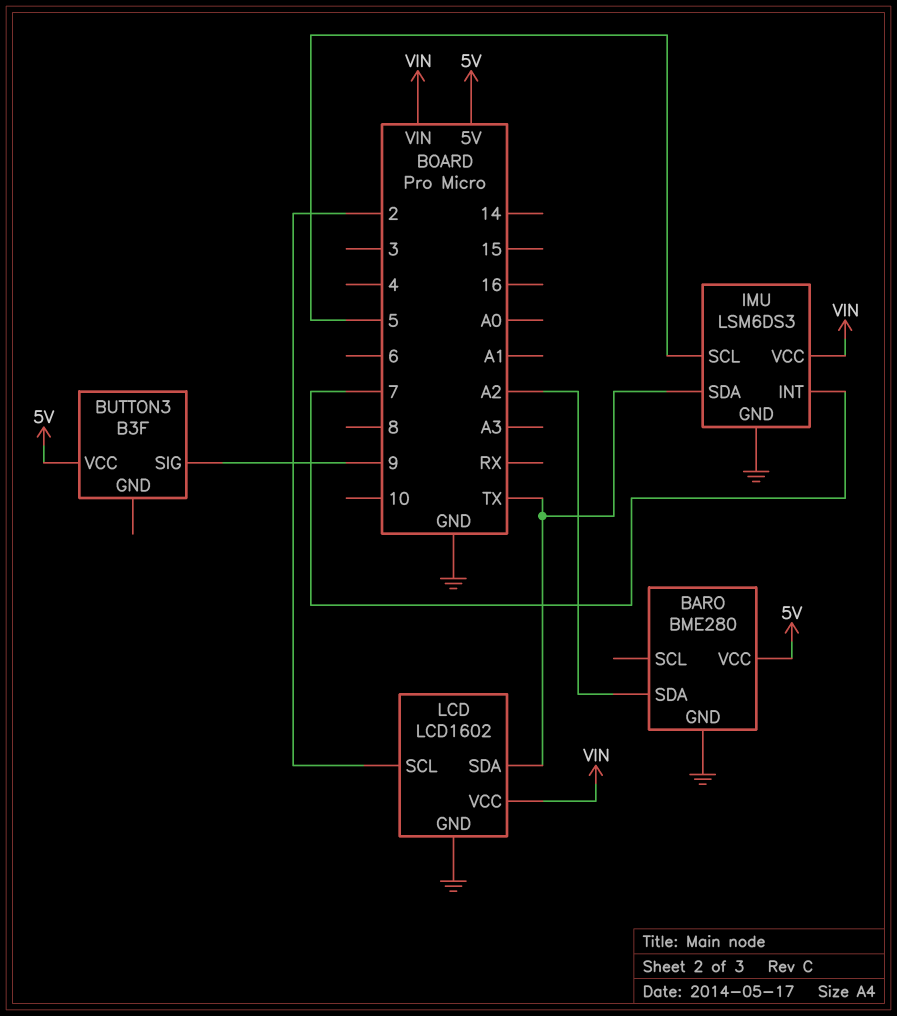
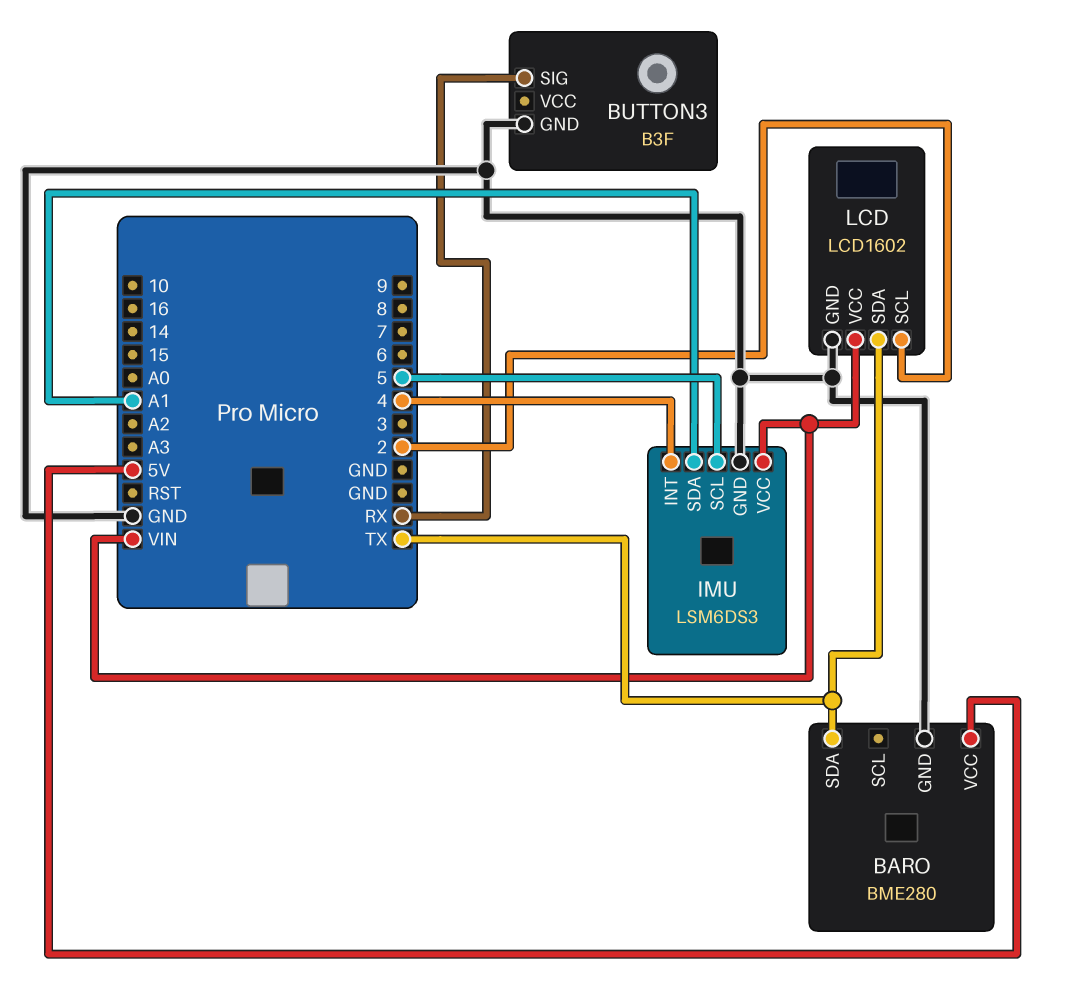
BARO pin SDA: A2 -> TX
BUTTON3 pin GND: none -> GND
BUTTON3 pin SIG: 9 -> RX
BUTTON3 pin VCC: 5V -> none
IMU pin INT: 7 -> 4
IMU pin SDA: TX -> A1

